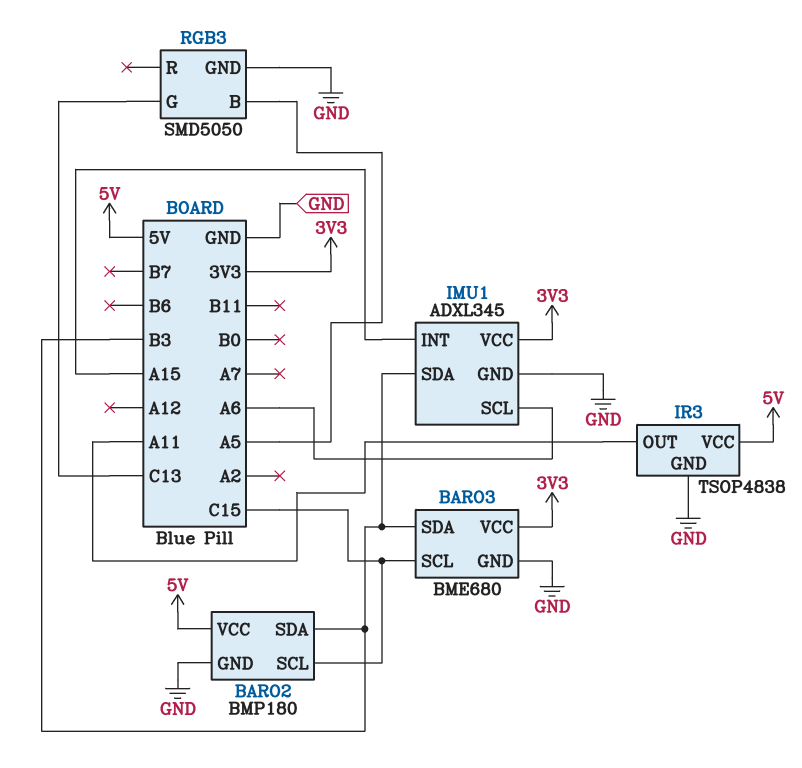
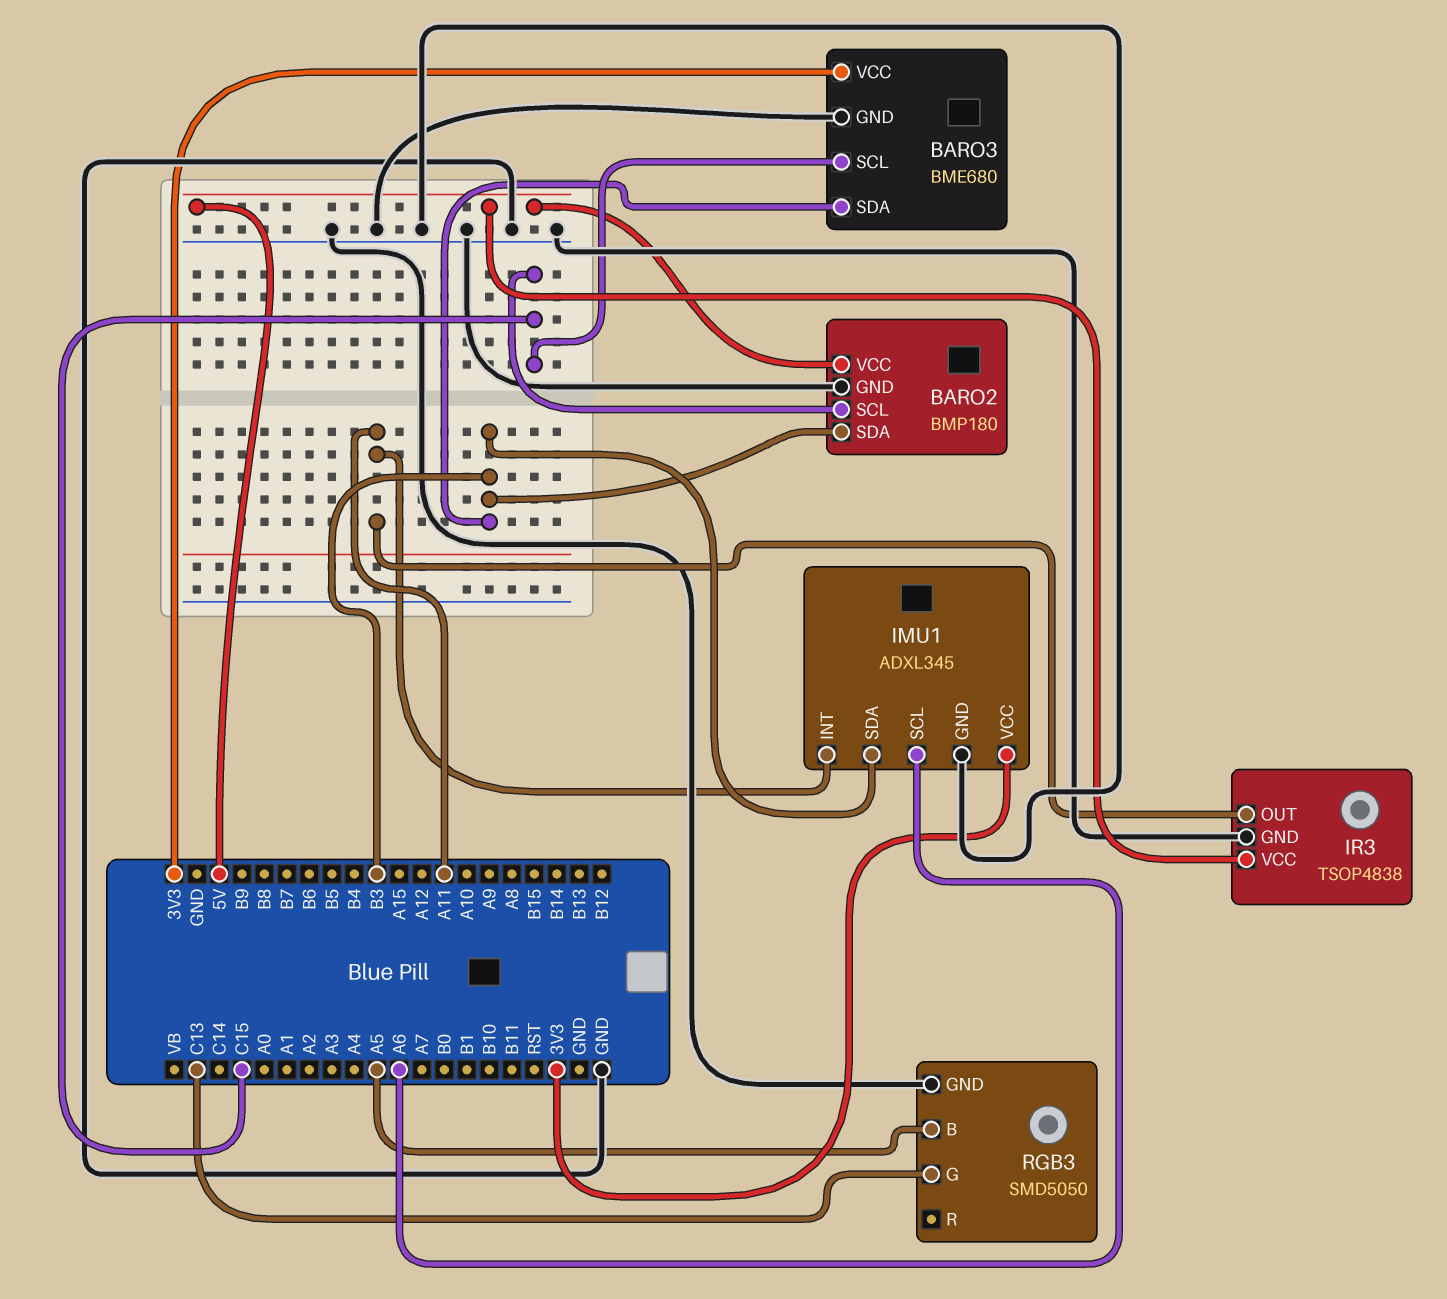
IMU1 pin INT: A15 -> A11

